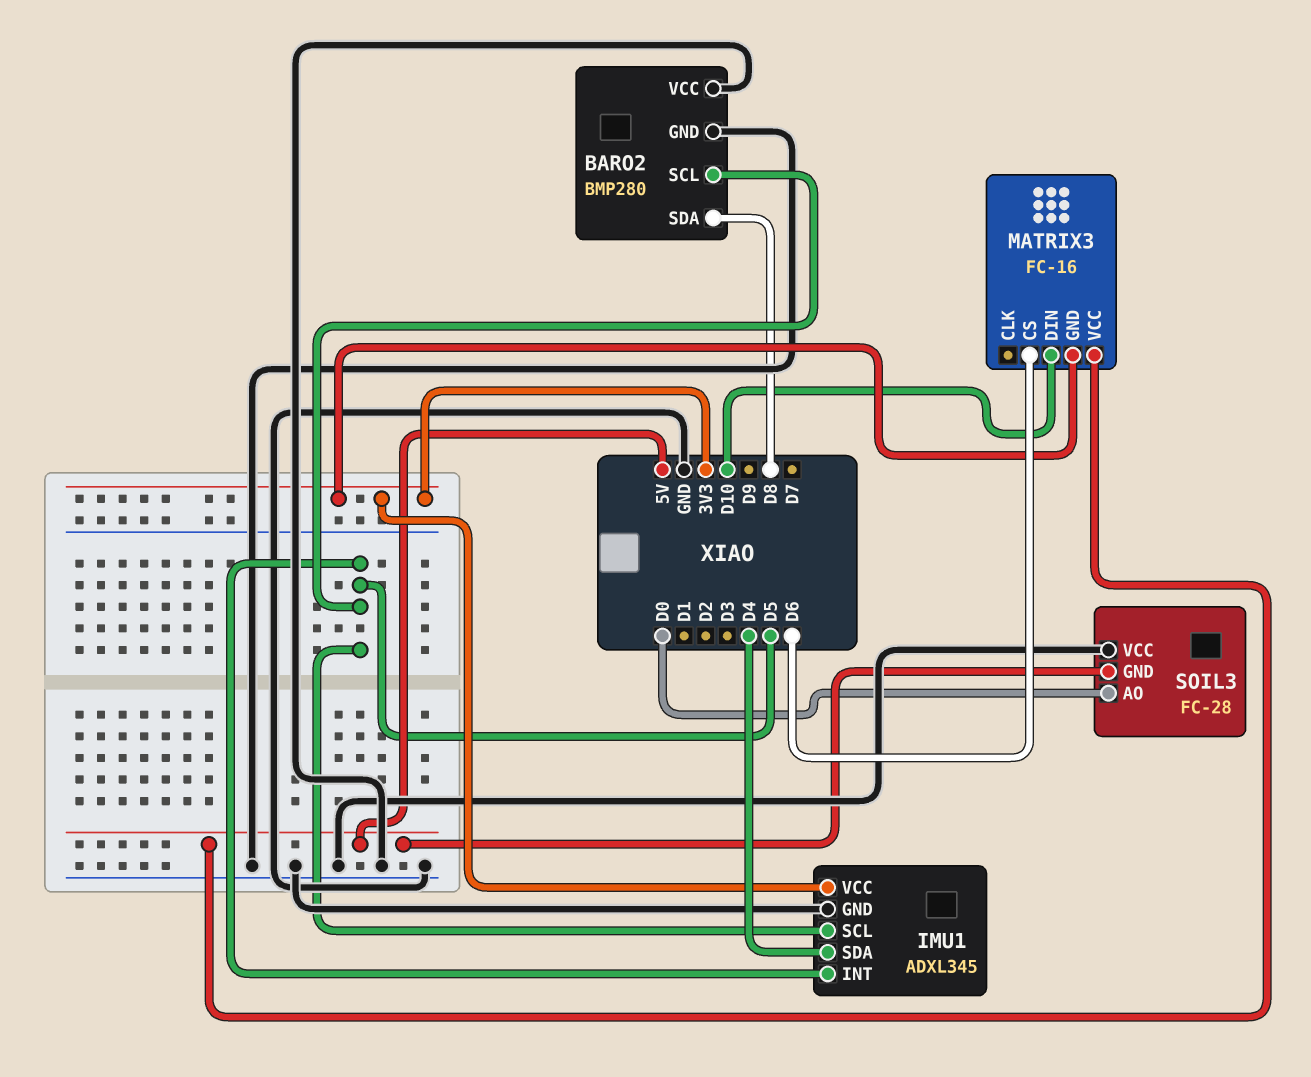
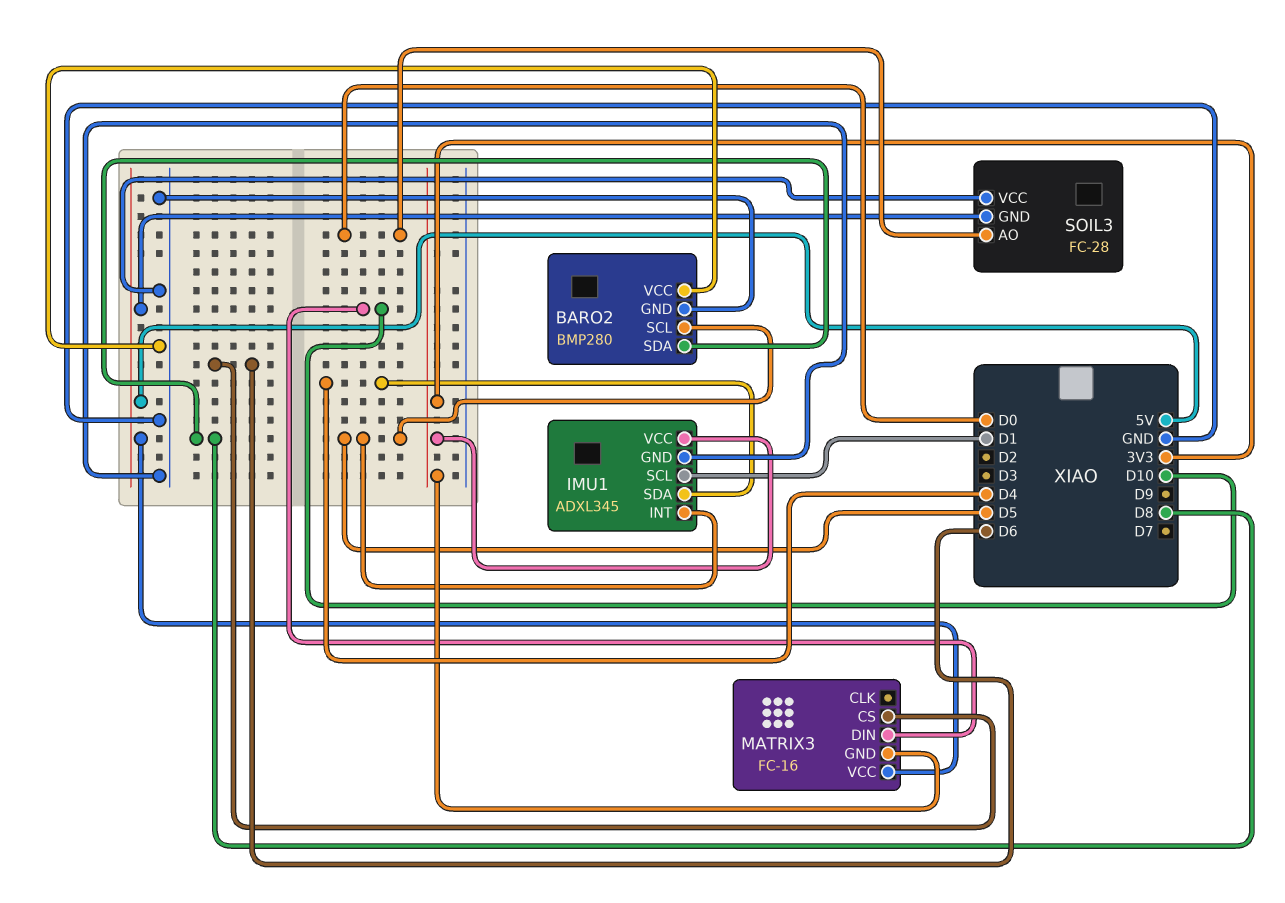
IMU1 pin SCL: D5 -> D1

